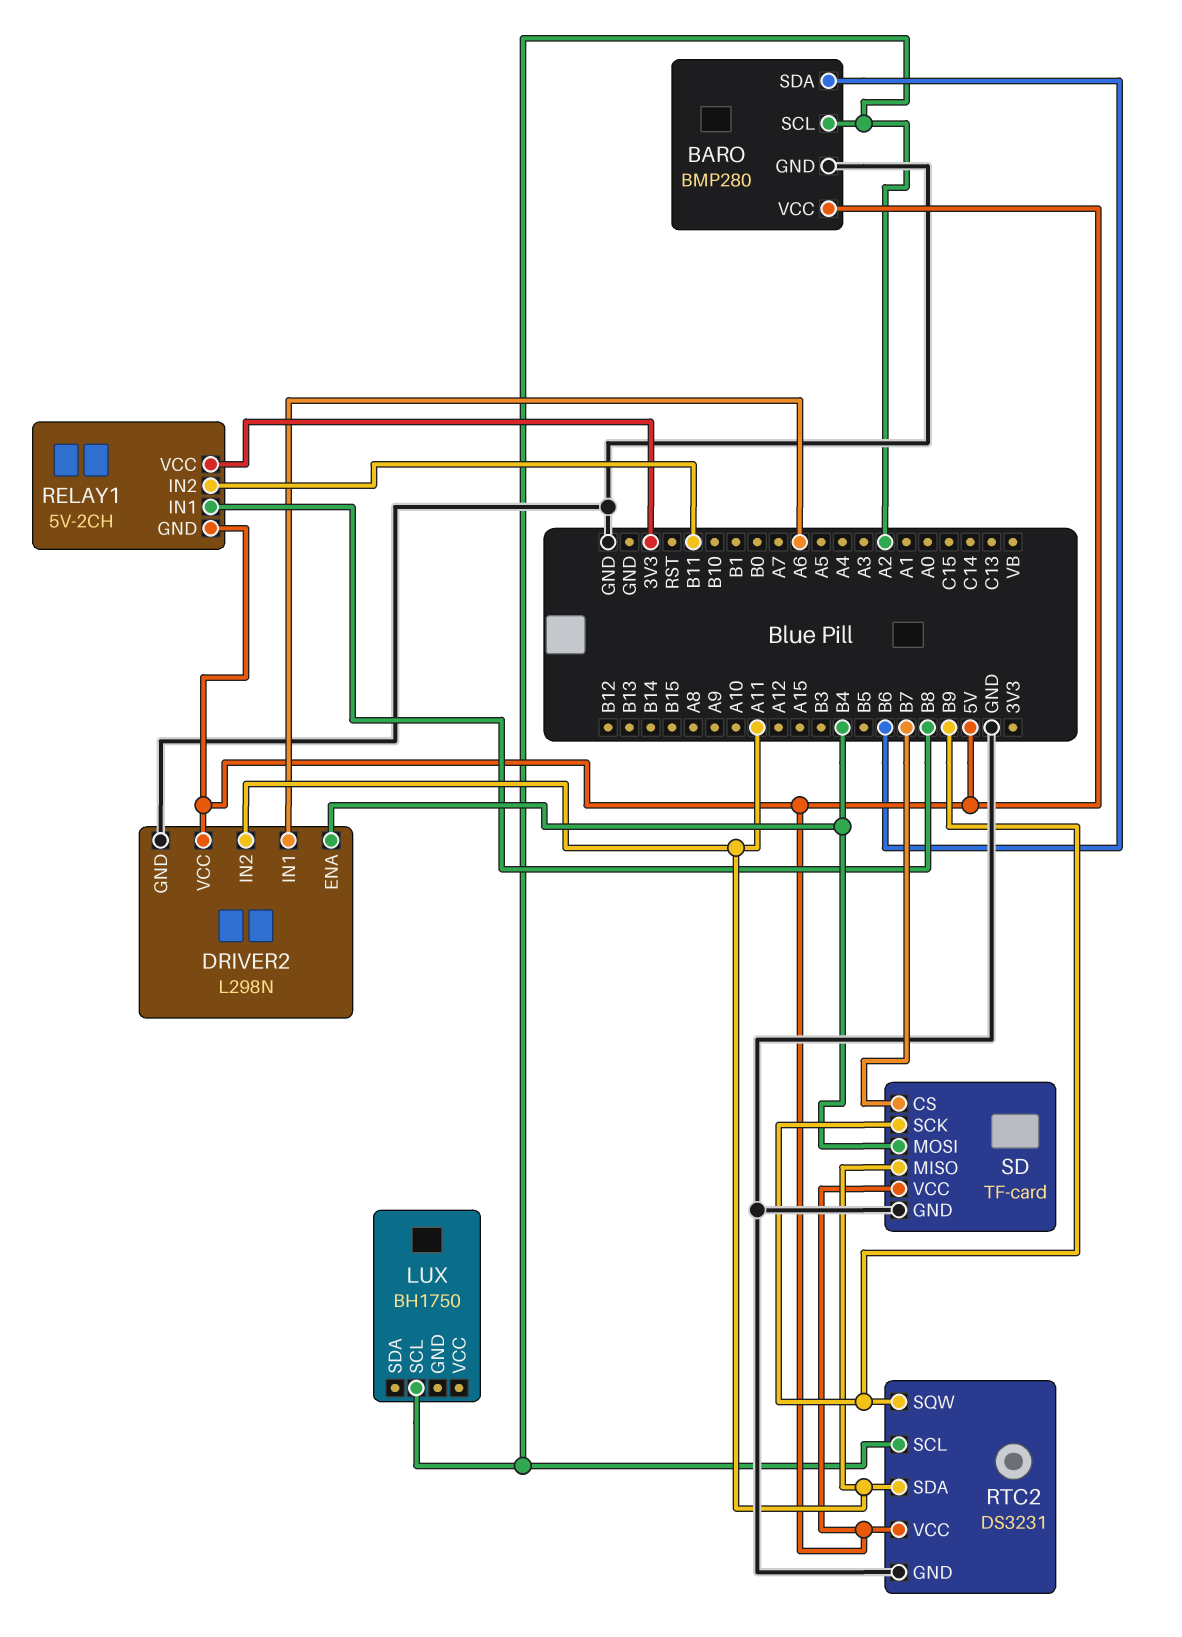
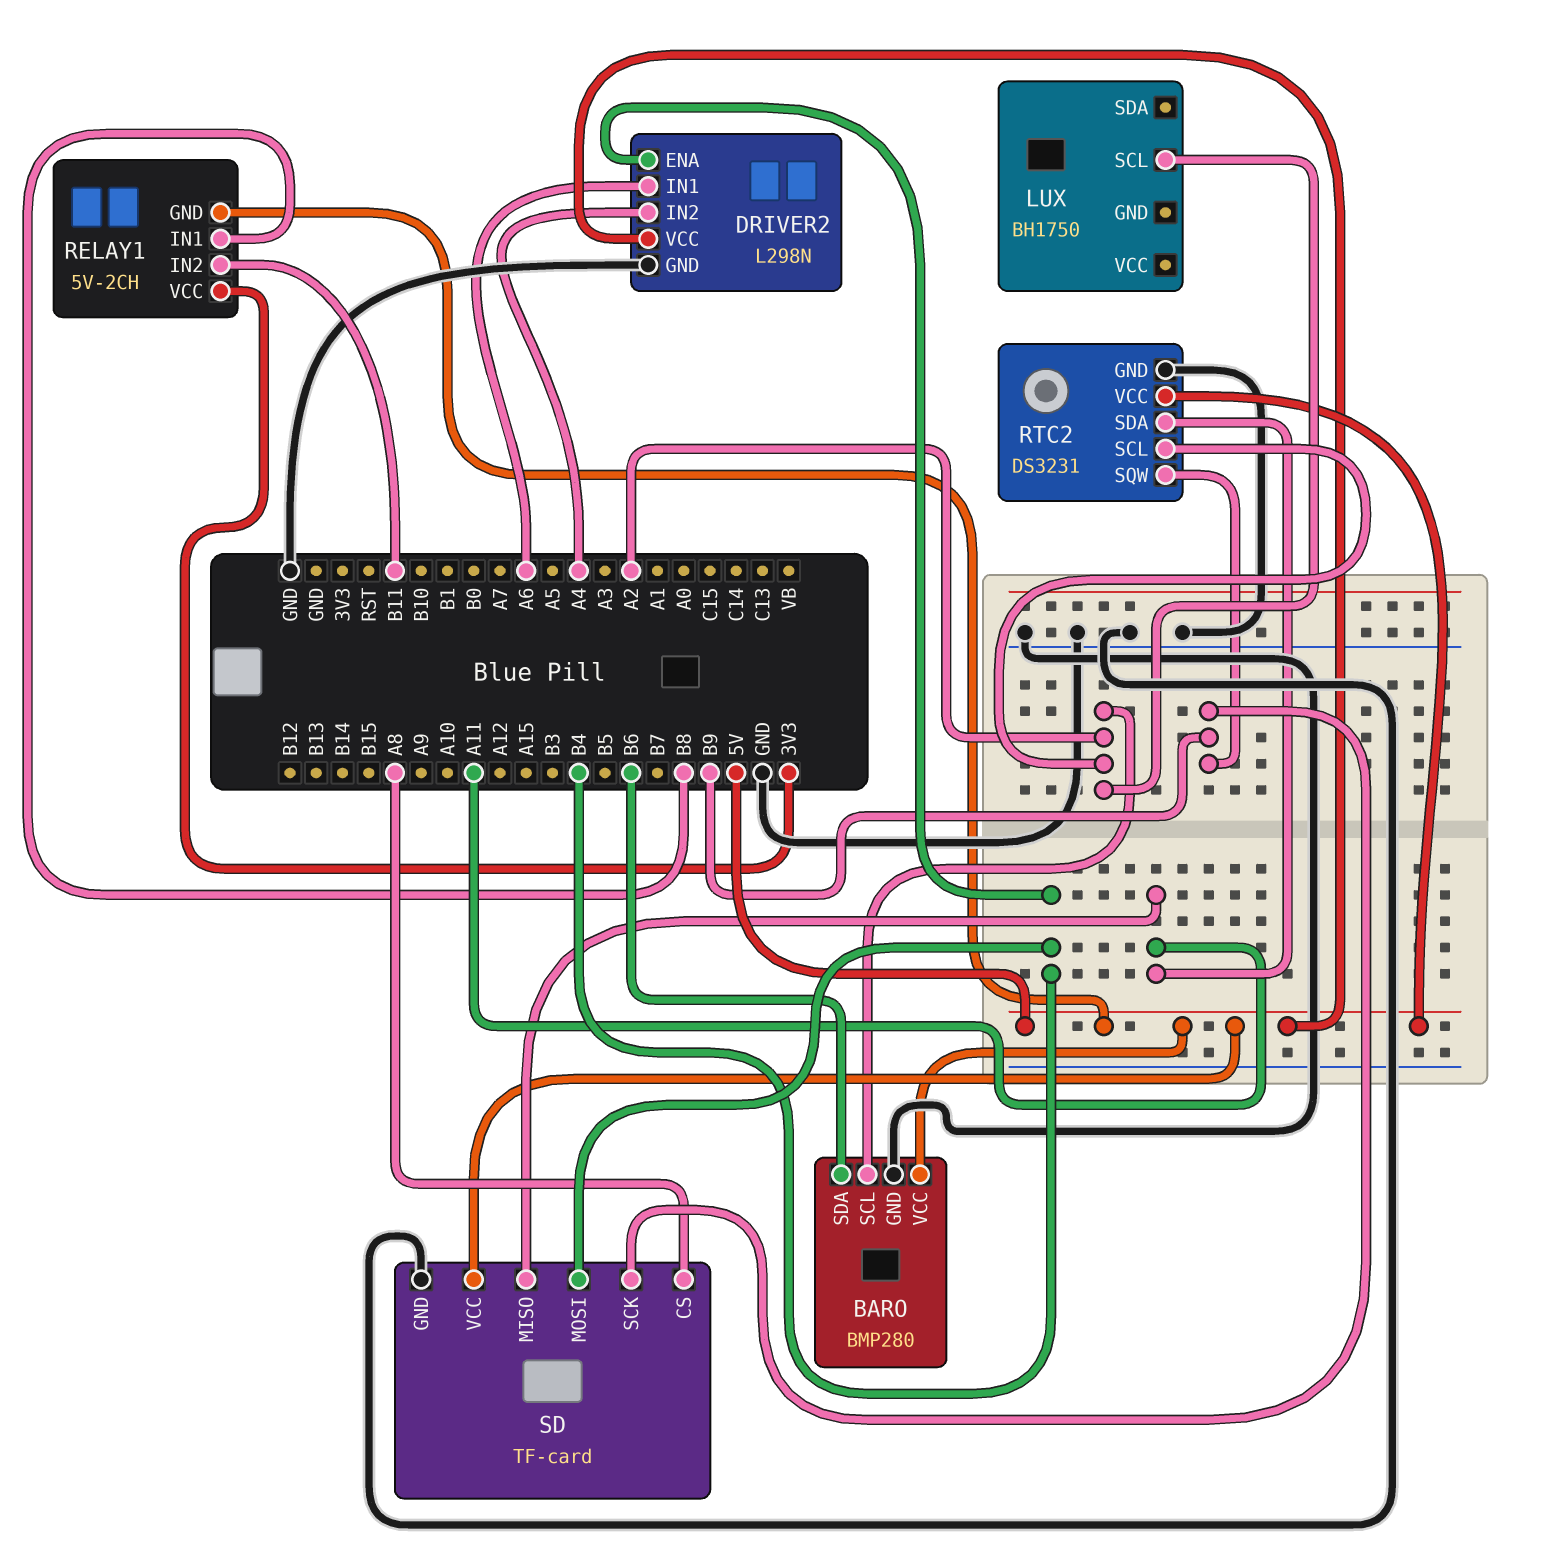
DRIVER2 pin IN2: A11 -> A4
SD pin CS: B7 -> A8

